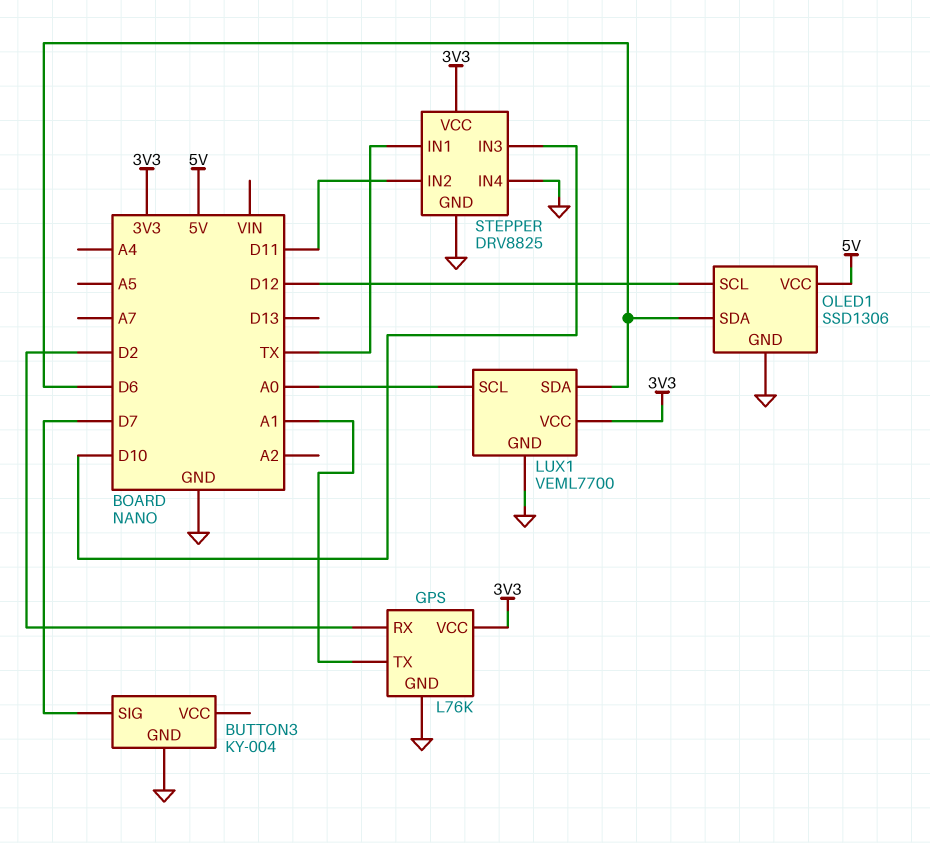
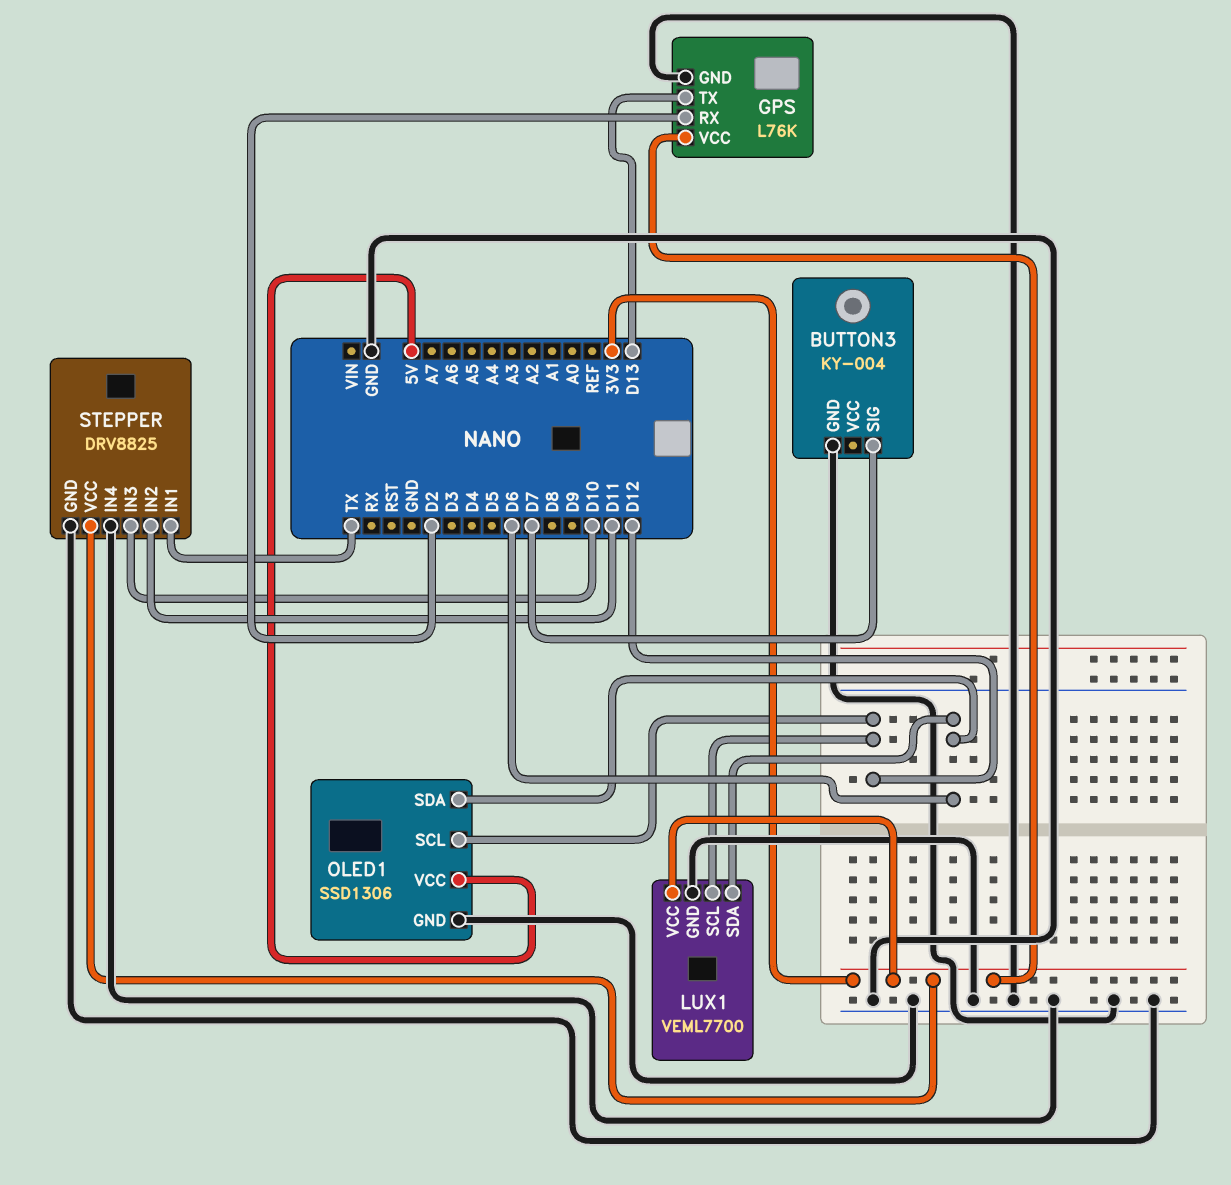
GPS pin TX: A1 -> D13
LUX1 pin SCL: A0 -> D12

